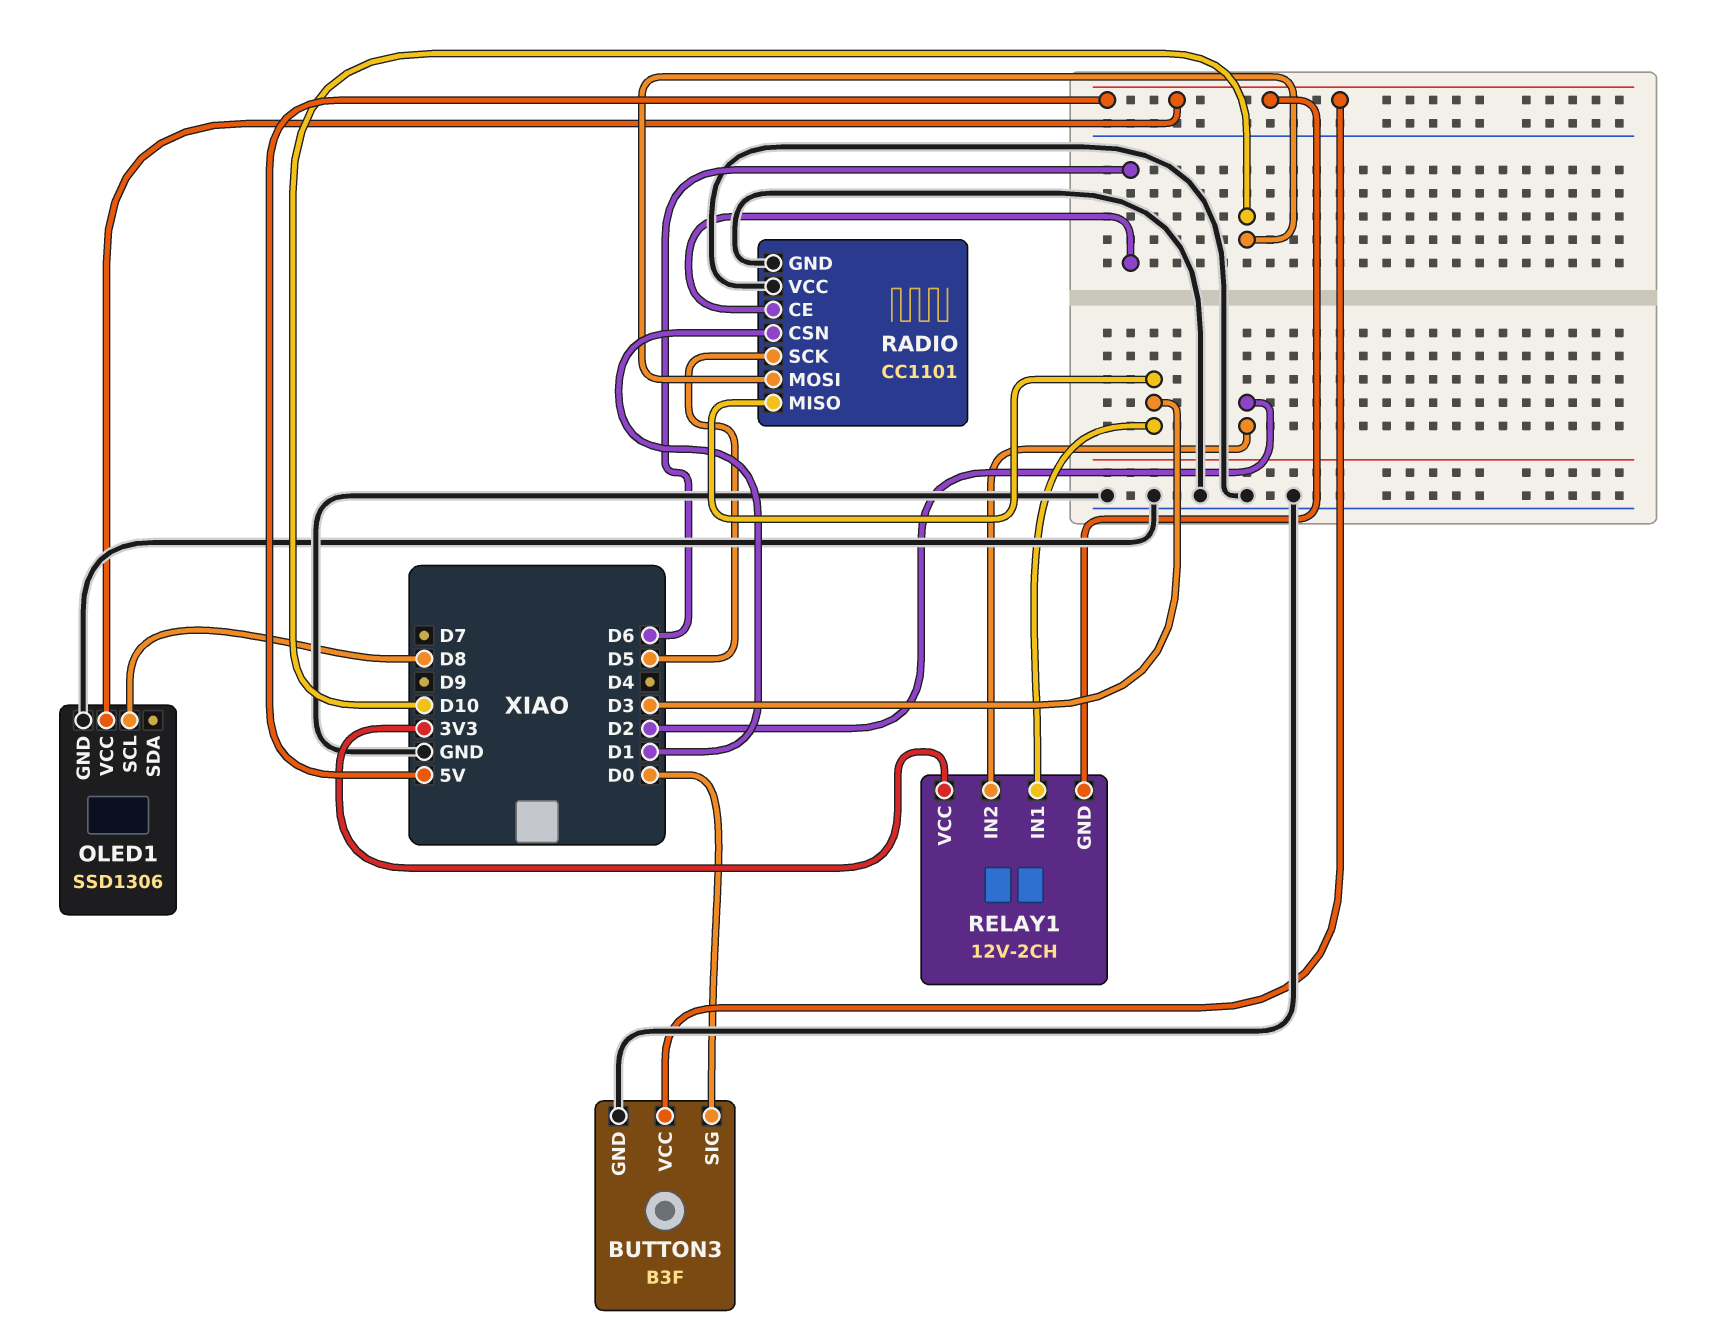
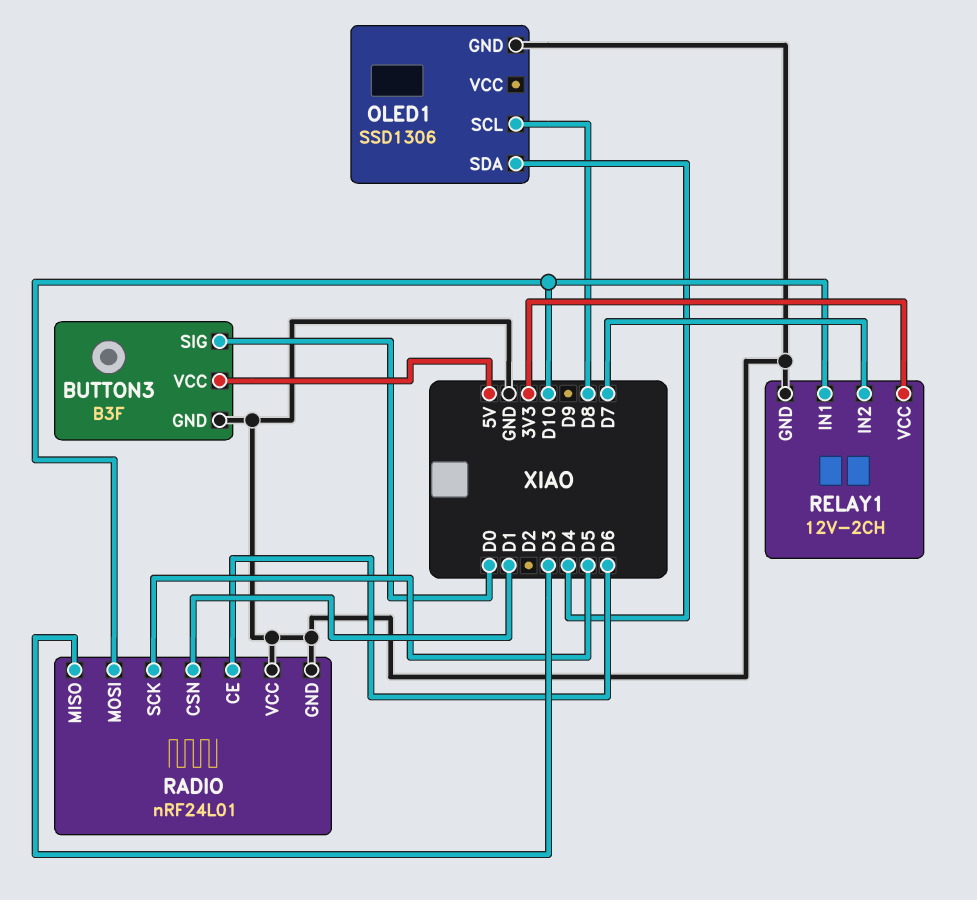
OLED1 pin SDA: none -> D4
OLED1 pin VCC: 5V -> none
RADIO: CC1101 -> nRF24L01
RELAY1 pin GND: 5V -> GND
RELAY1 pin IN1: D3 -> D10
RELAY1 pin IN2: D2 -> D7

